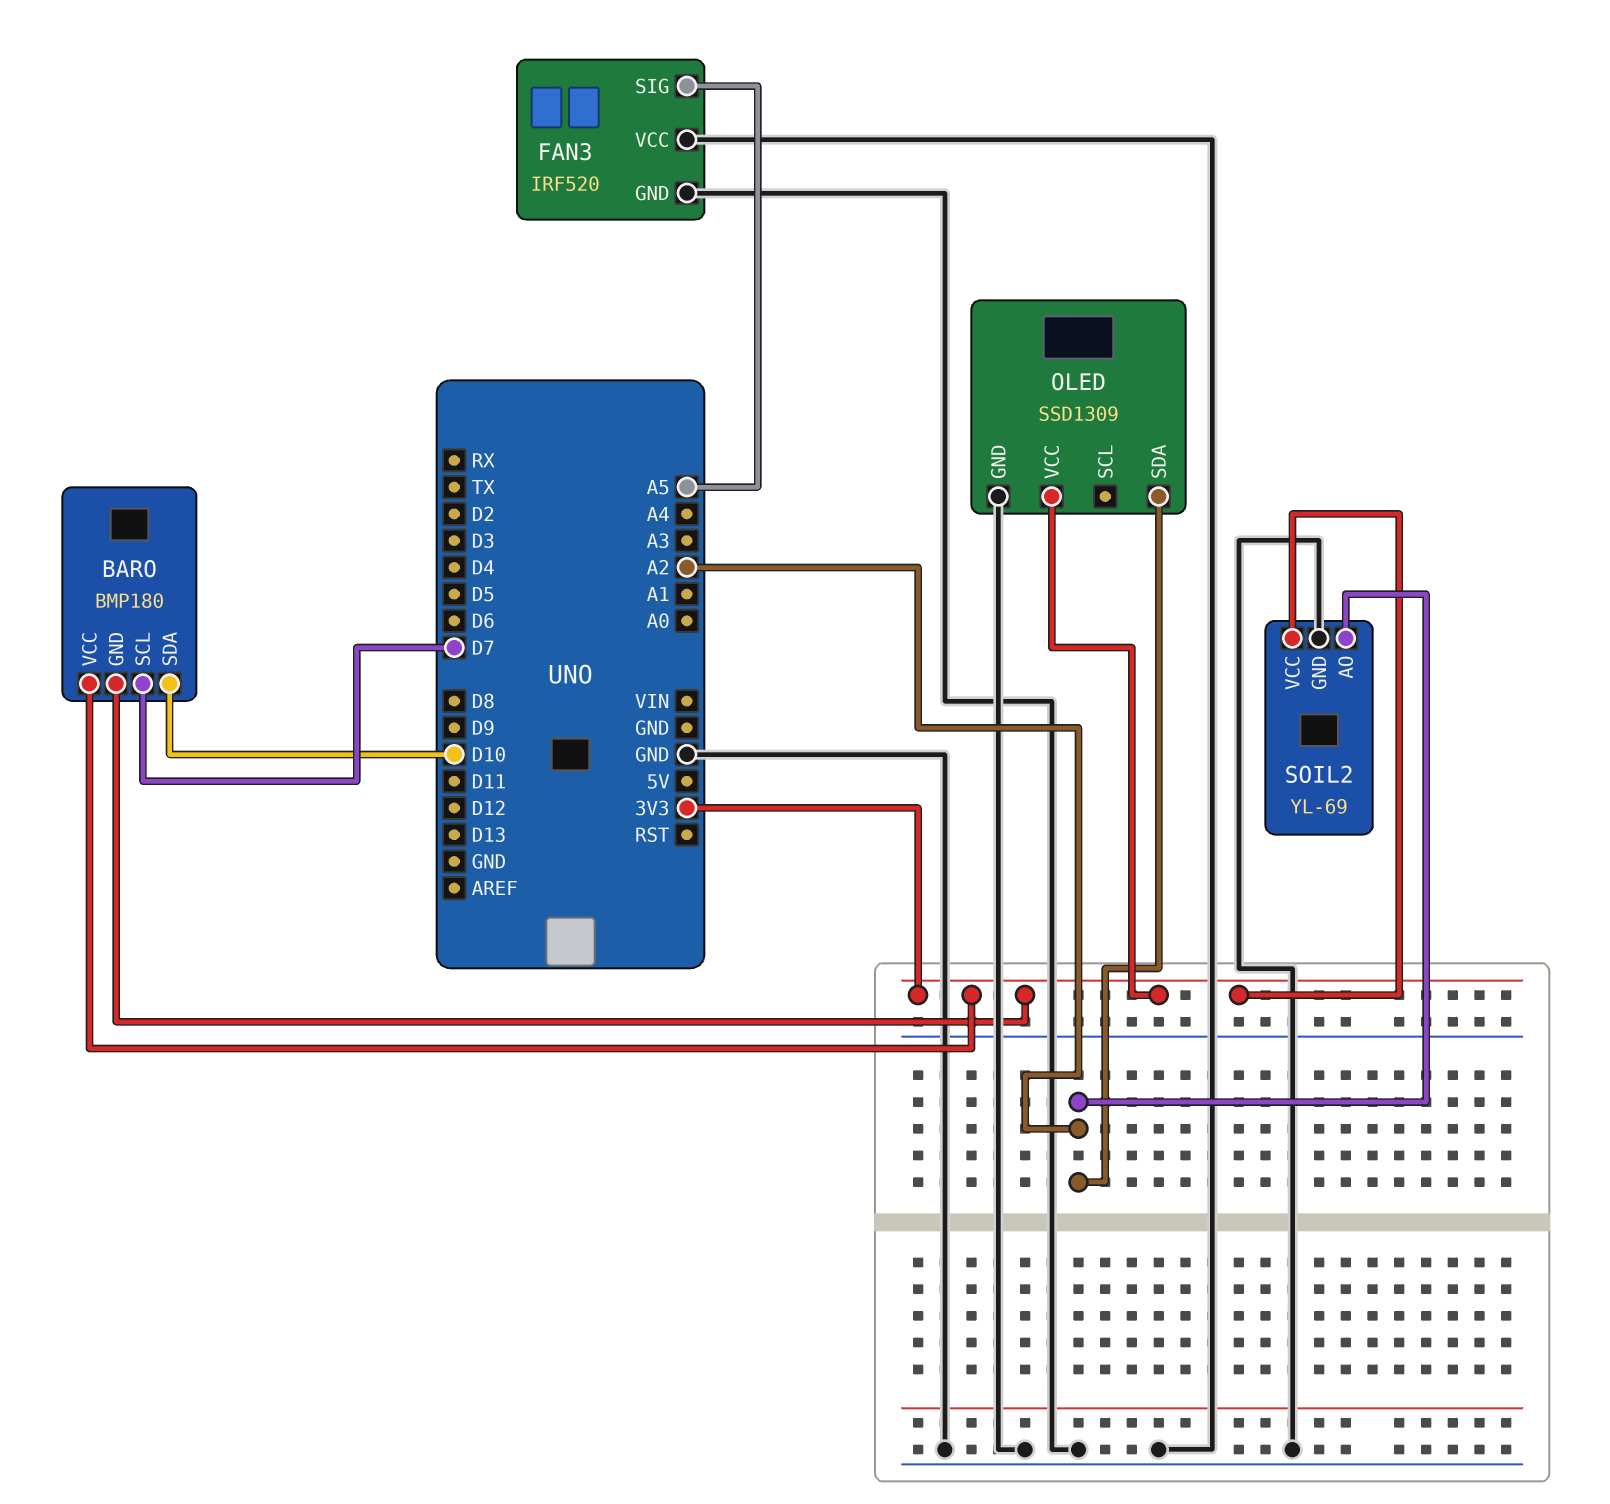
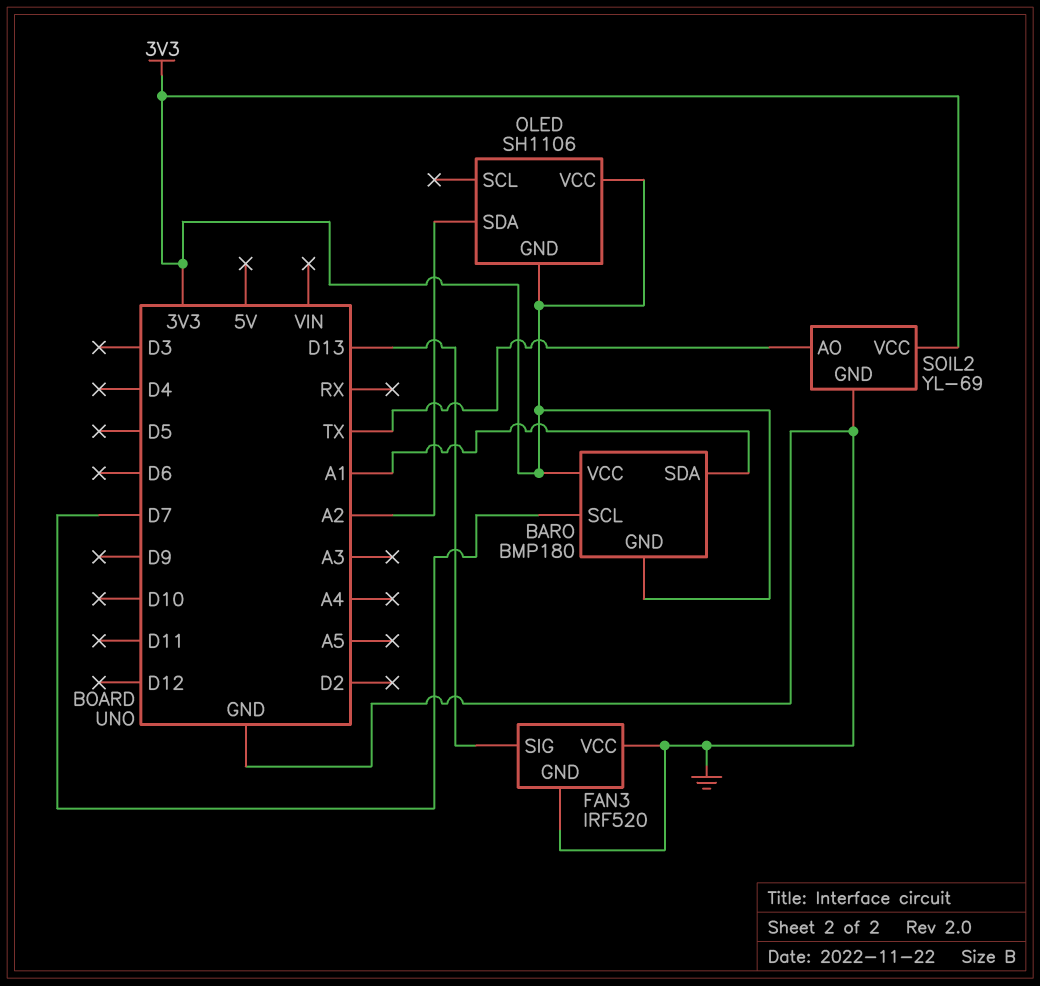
BARO pin SDA: D10 -> A1
FAN3 pin SIG: A5 -> D13
OLED: SSD1309 -> SH1106
OLED pin GND: GND -> 3V3
SOIL2 pin AO: A2 -> TX

